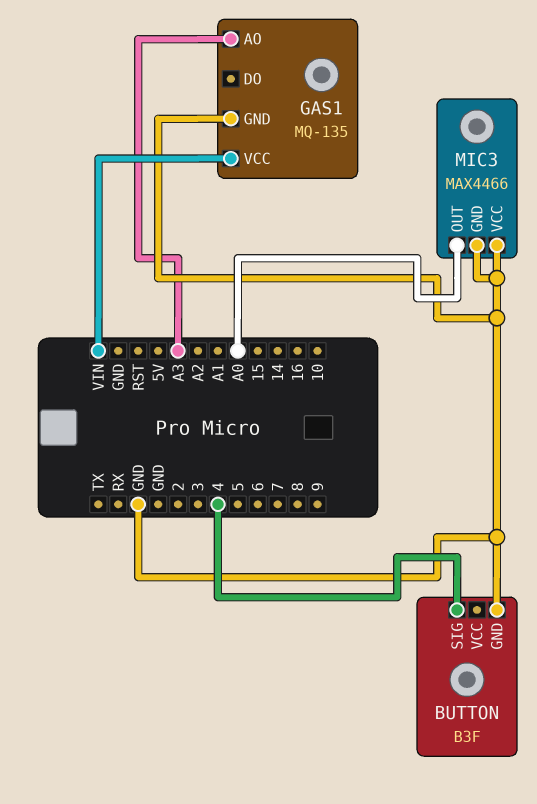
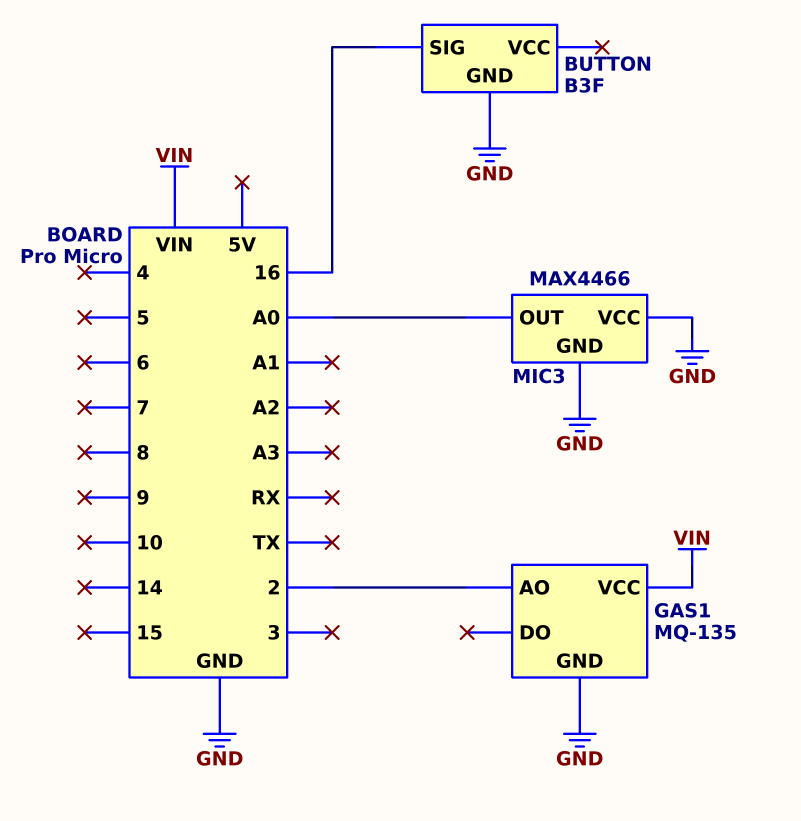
BUTTON pin SIG: 4 -> 16
GAS1 pin AO: A3 -> 2

